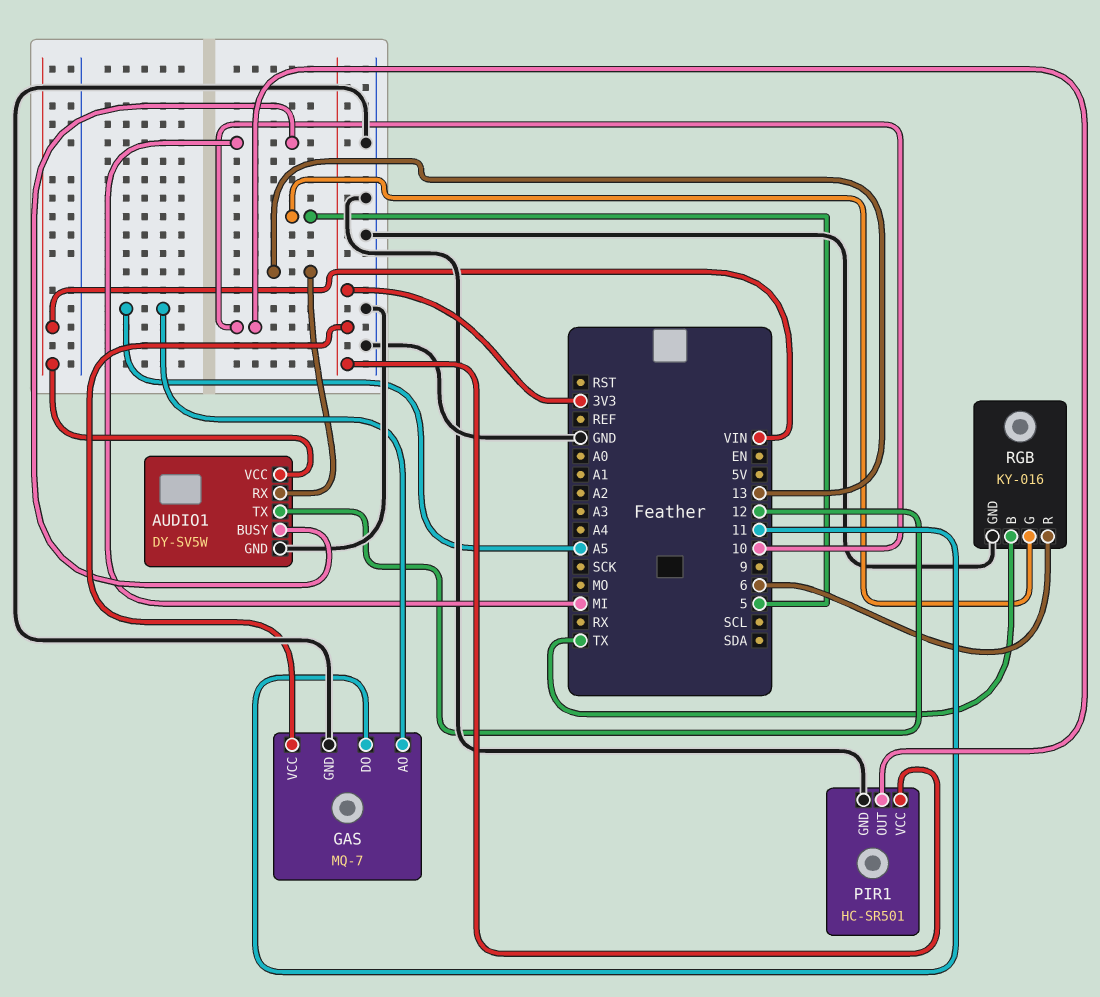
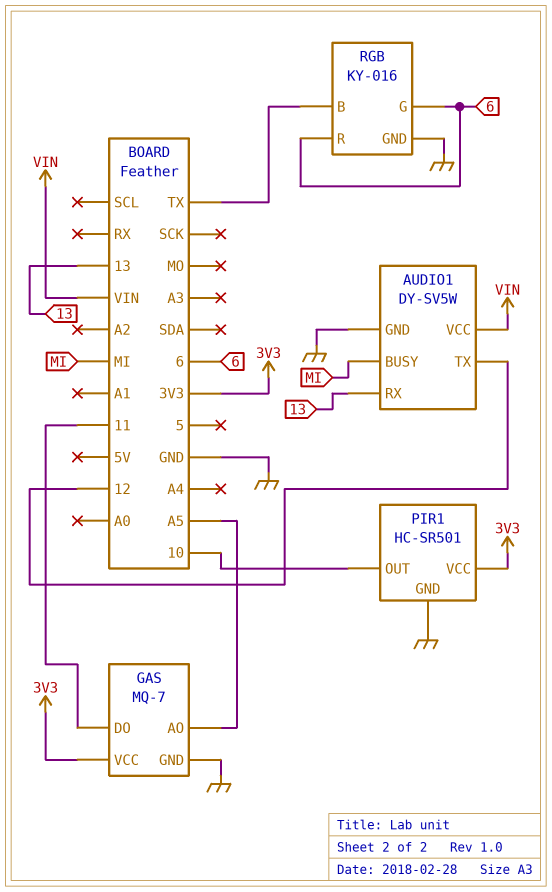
RGB pin G: 5 -> 6

